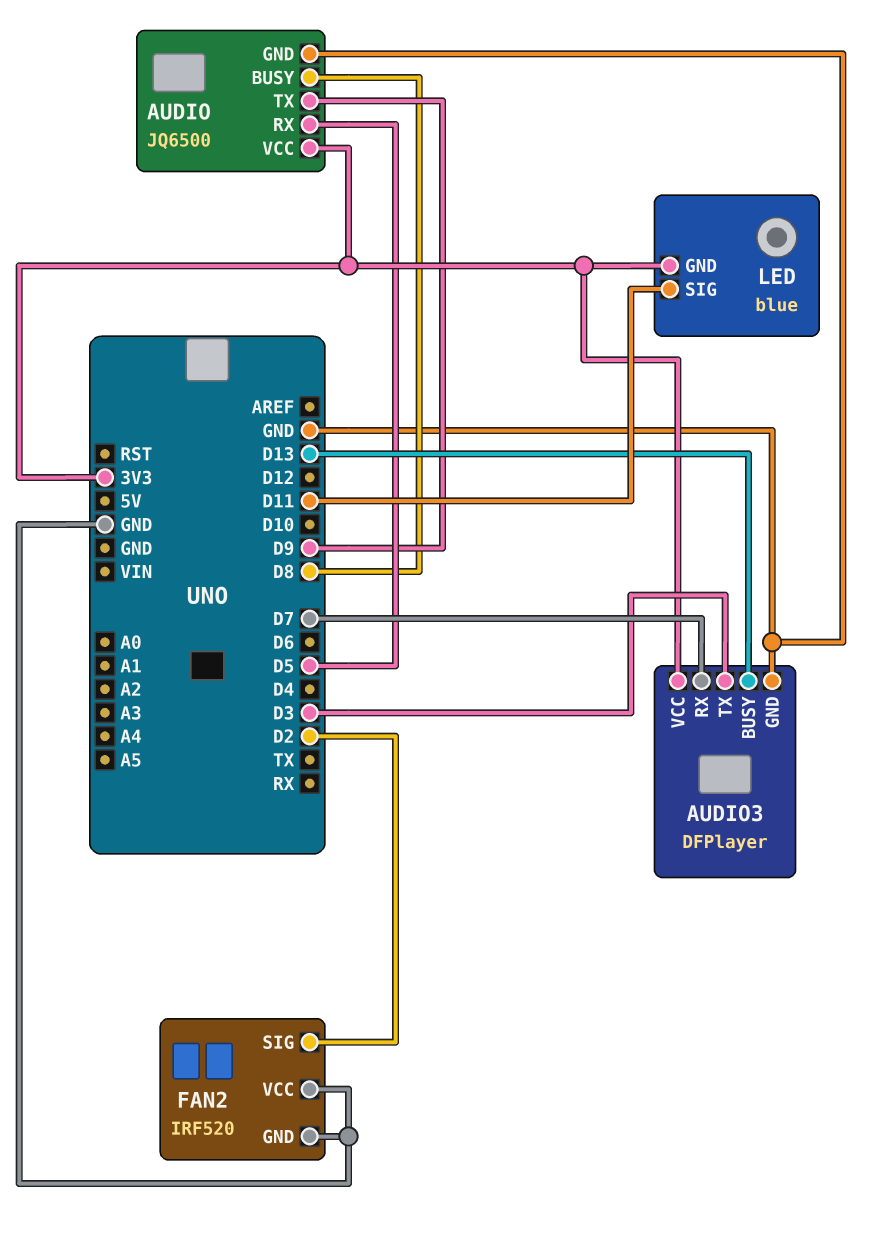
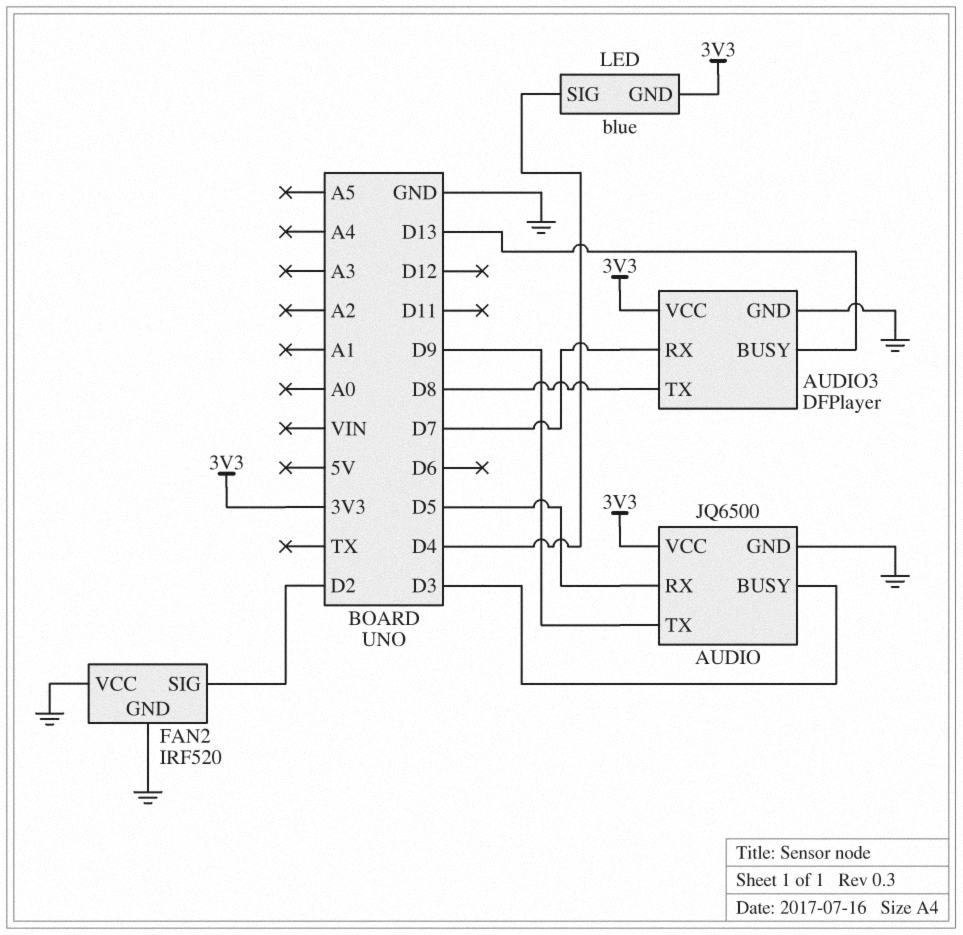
AUDIO pin BUSY: D8 -> D3
AUDIO3 pin TX: D3 -> D8
LED pin SIG: D11 -> D4

